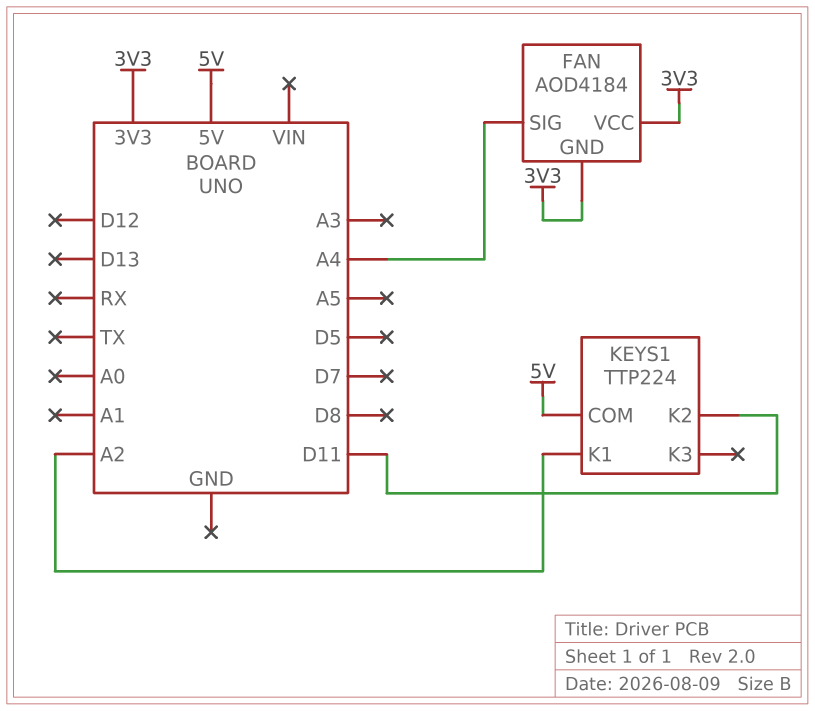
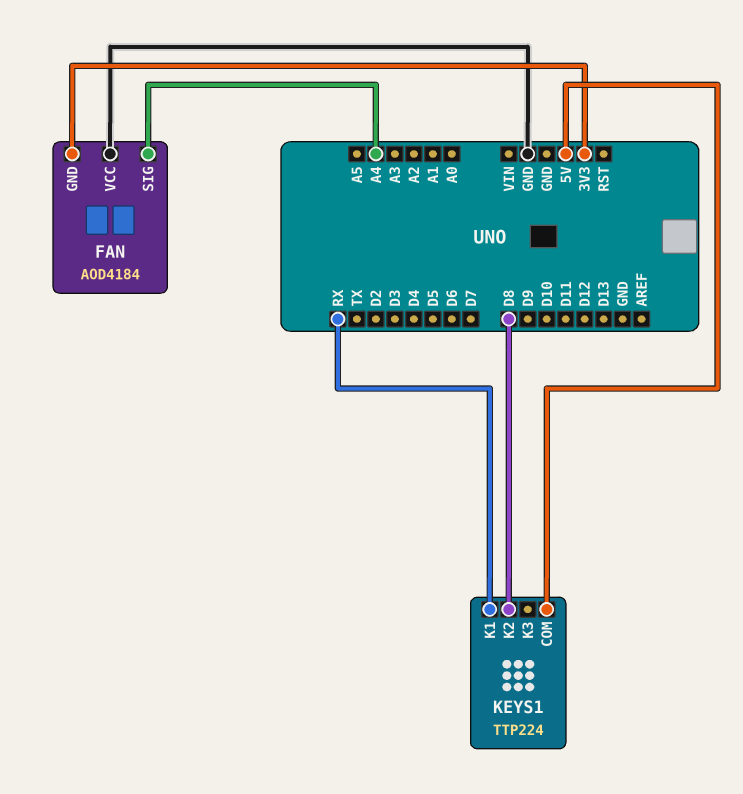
FAN pin VCC: 3V3 -> GND
KEYS1 pin K1: A2 -> RX
KEYS1 pin K2: D11 -> D8

